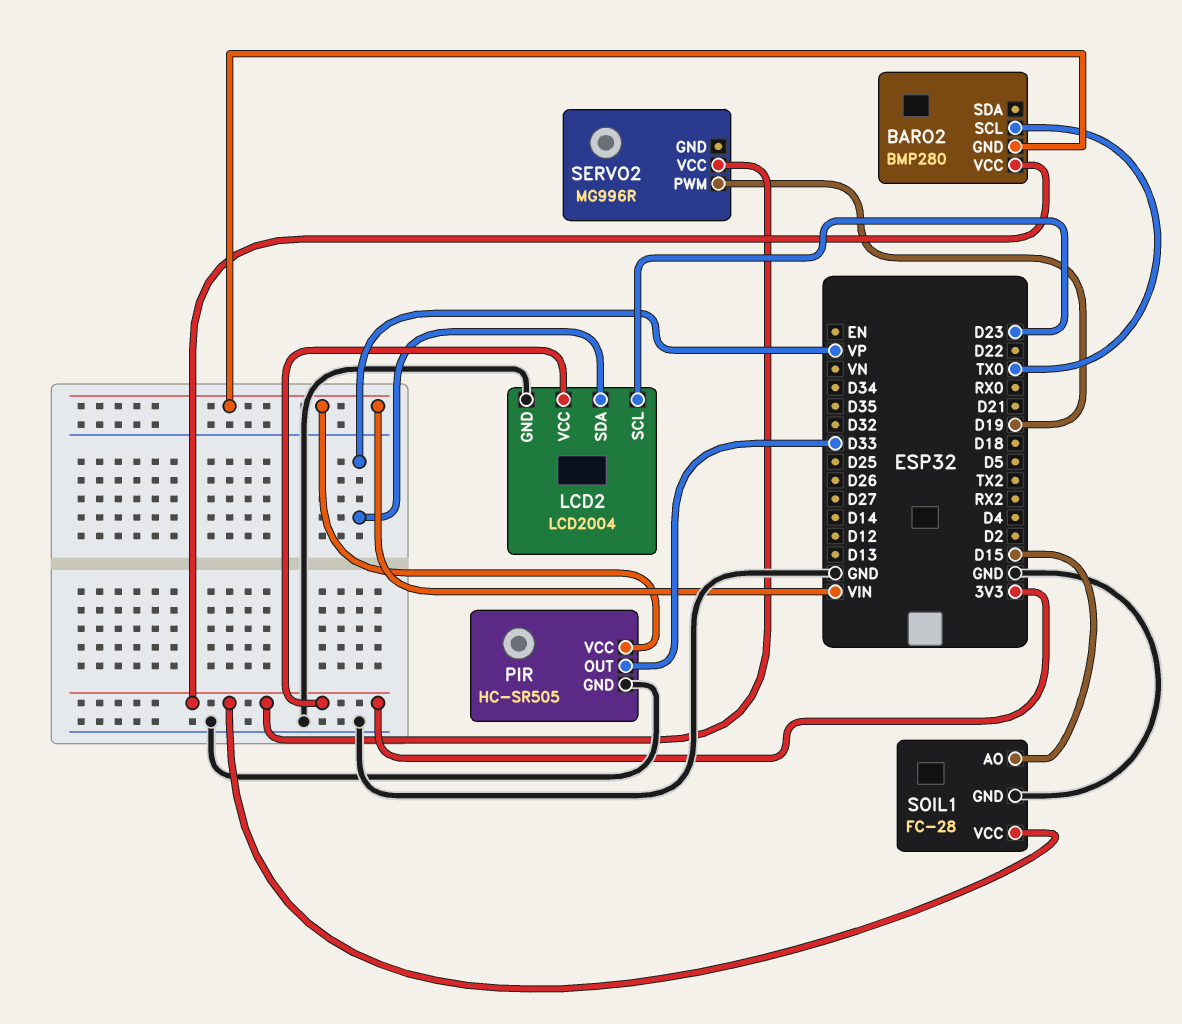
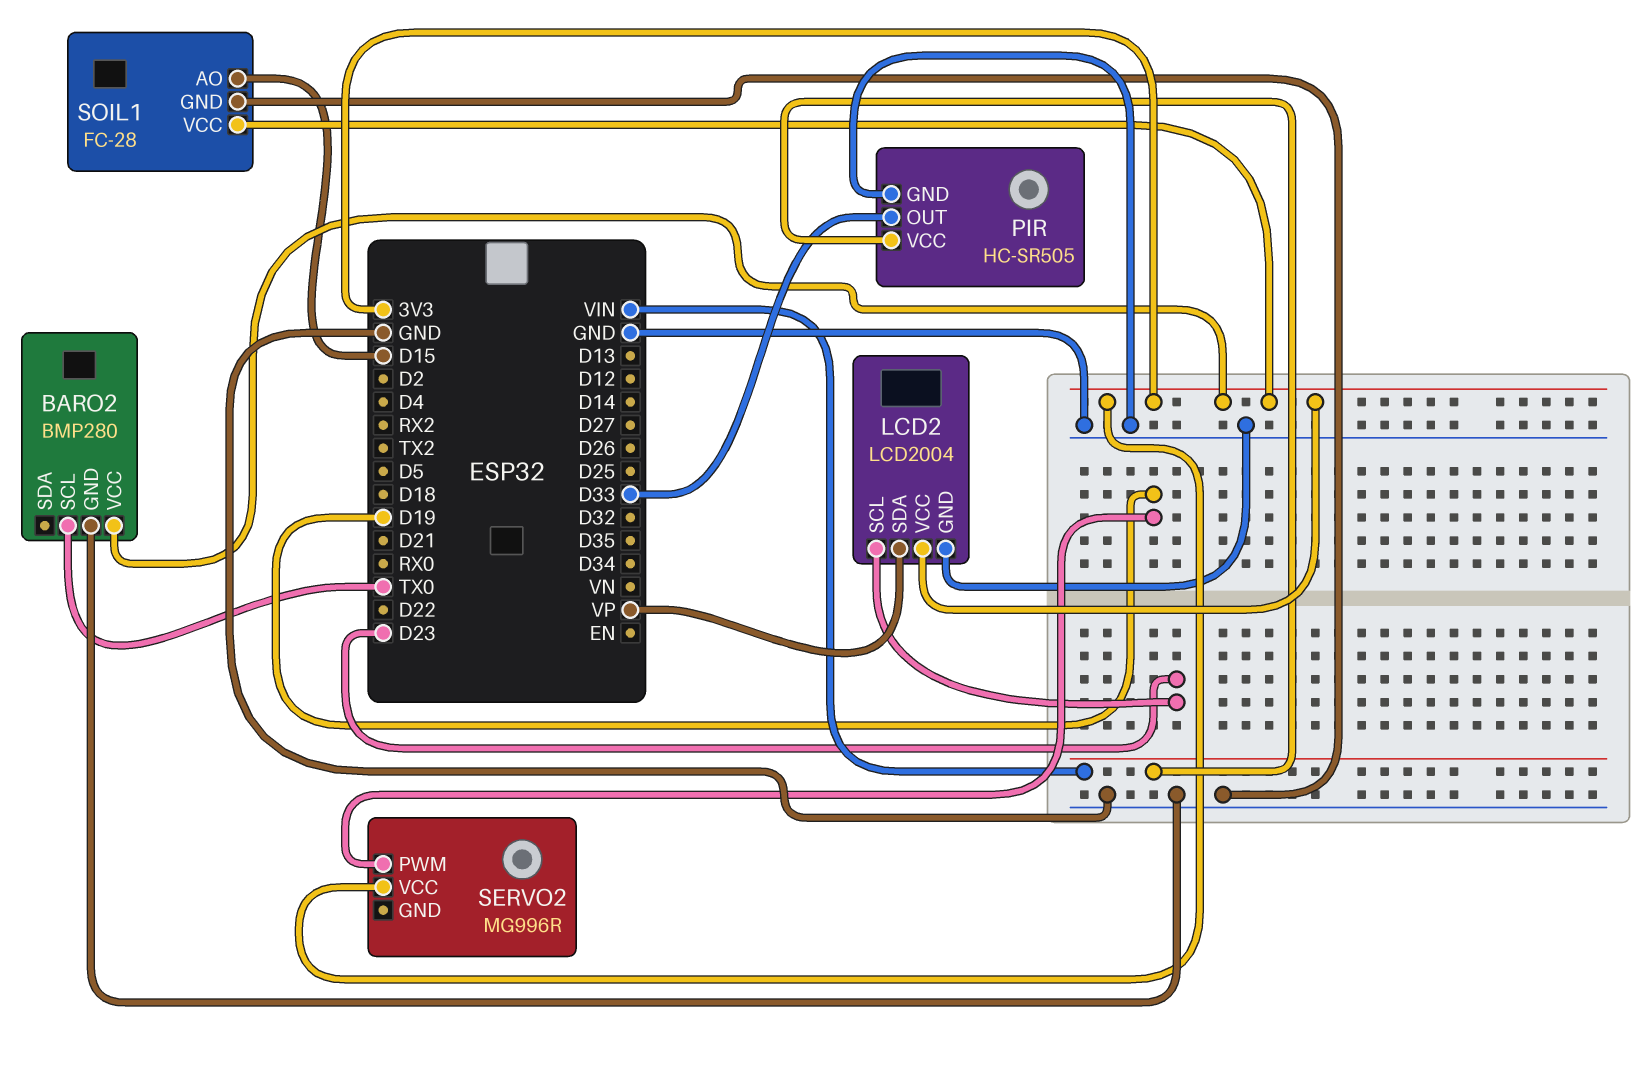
BARO2 pin GND: VIN -> GND

